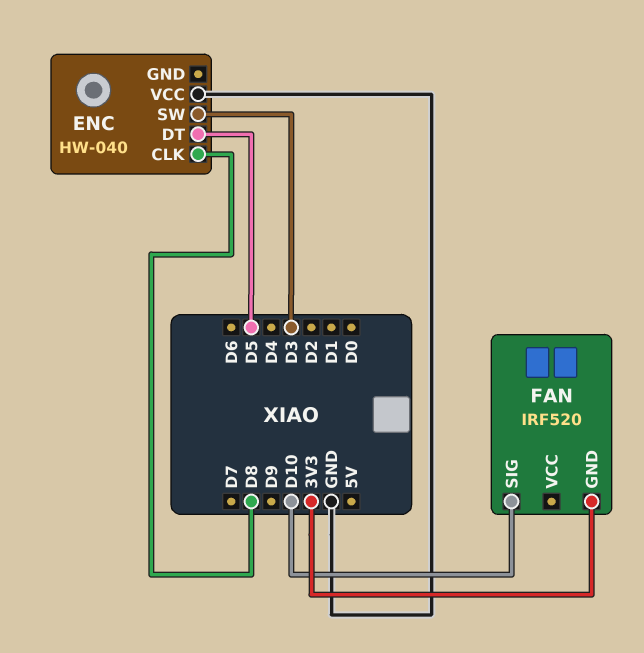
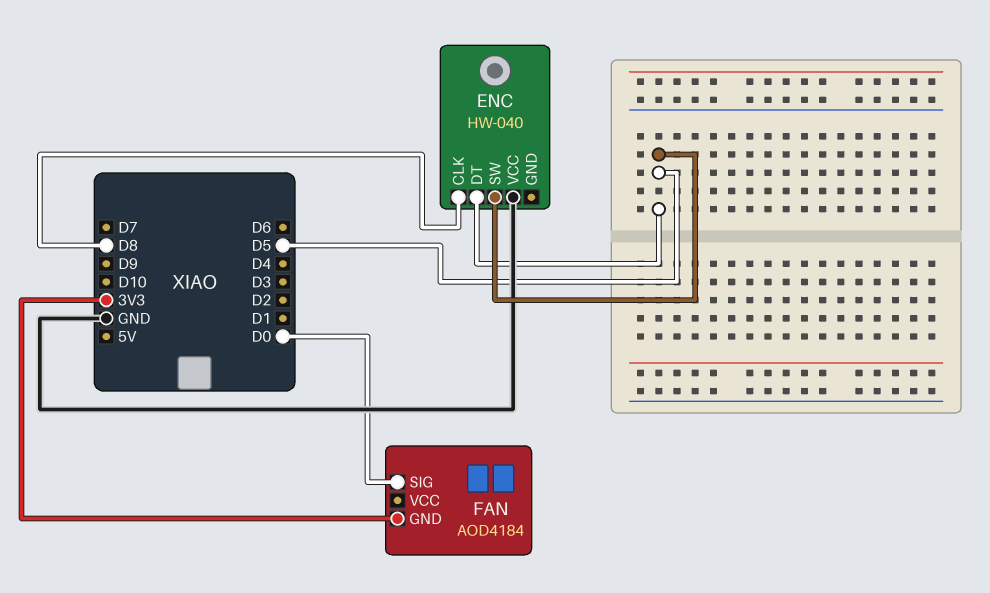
ENC pin SW: D3 -> D5
FAN: IRF520 -> AOD4184
FAN pin SIG: D10 -> D0

